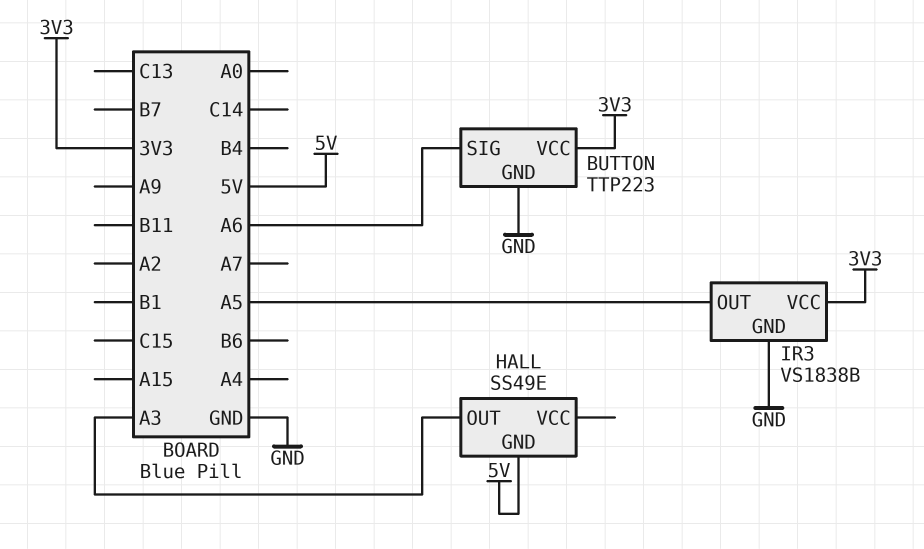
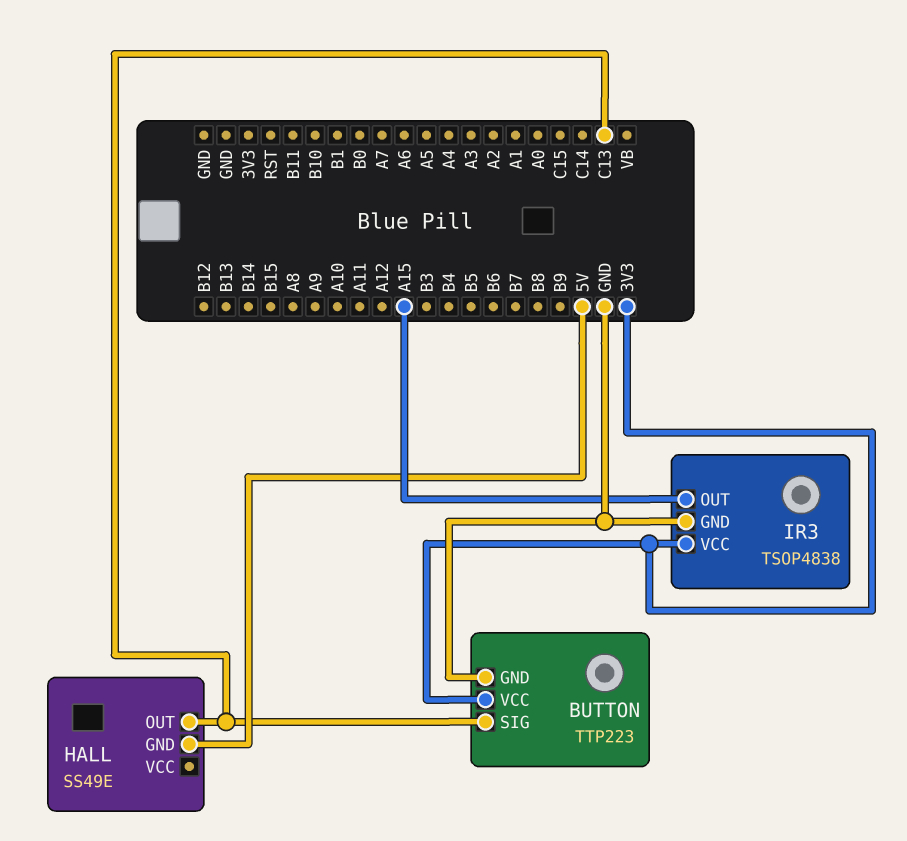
BUTTON pin SIG: A6 -> C13
HALL pin OUT: A3 -> C13
IR3: VS1838B -> TSOP4838
IR3 pin OUT: A5 -> A15

